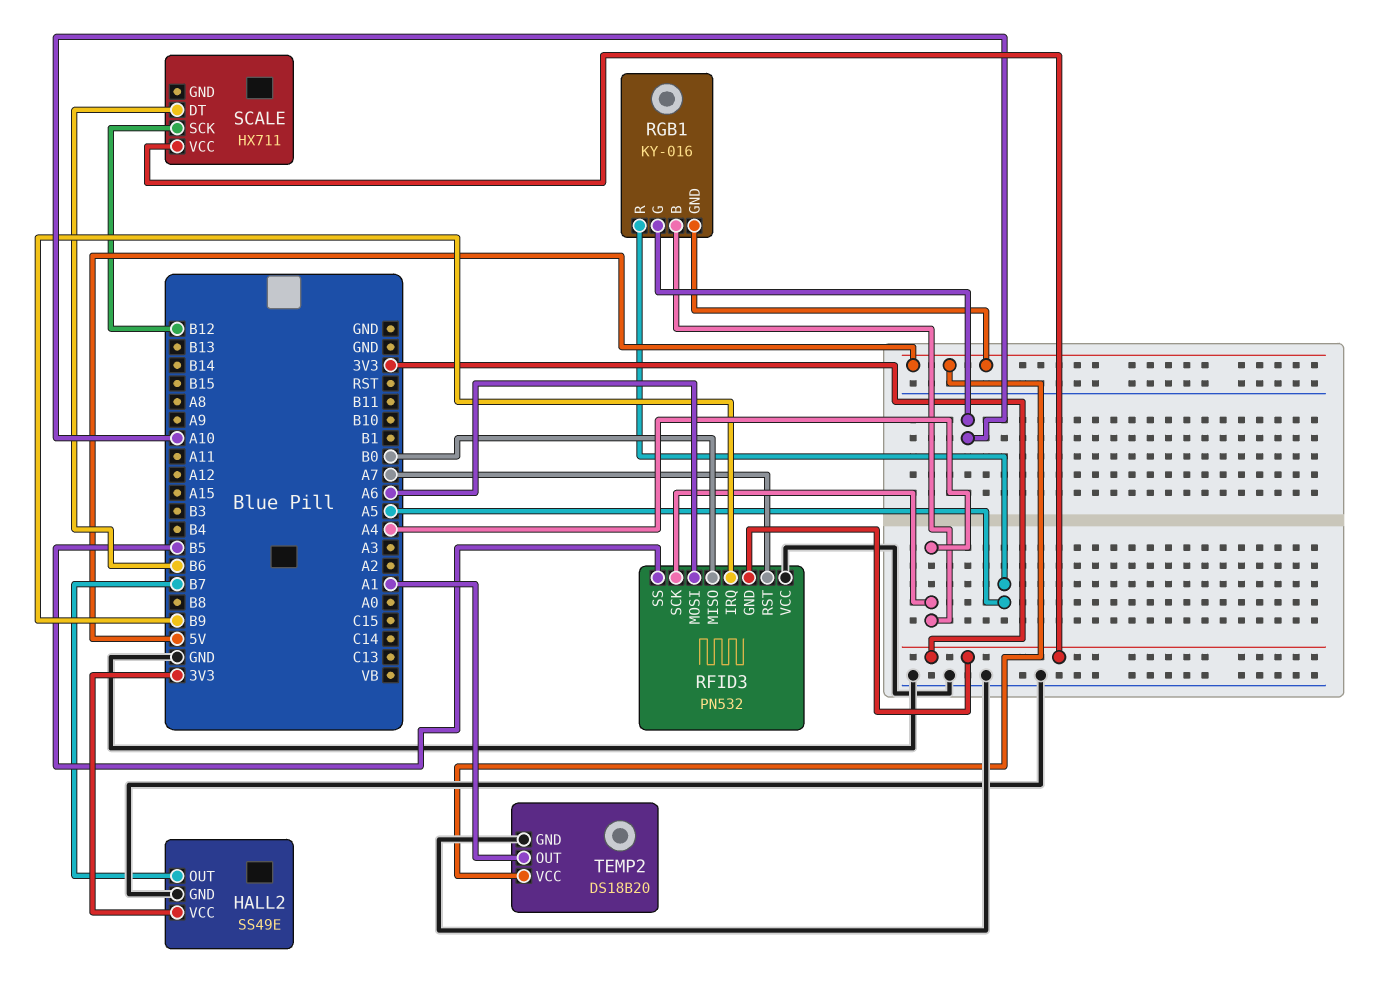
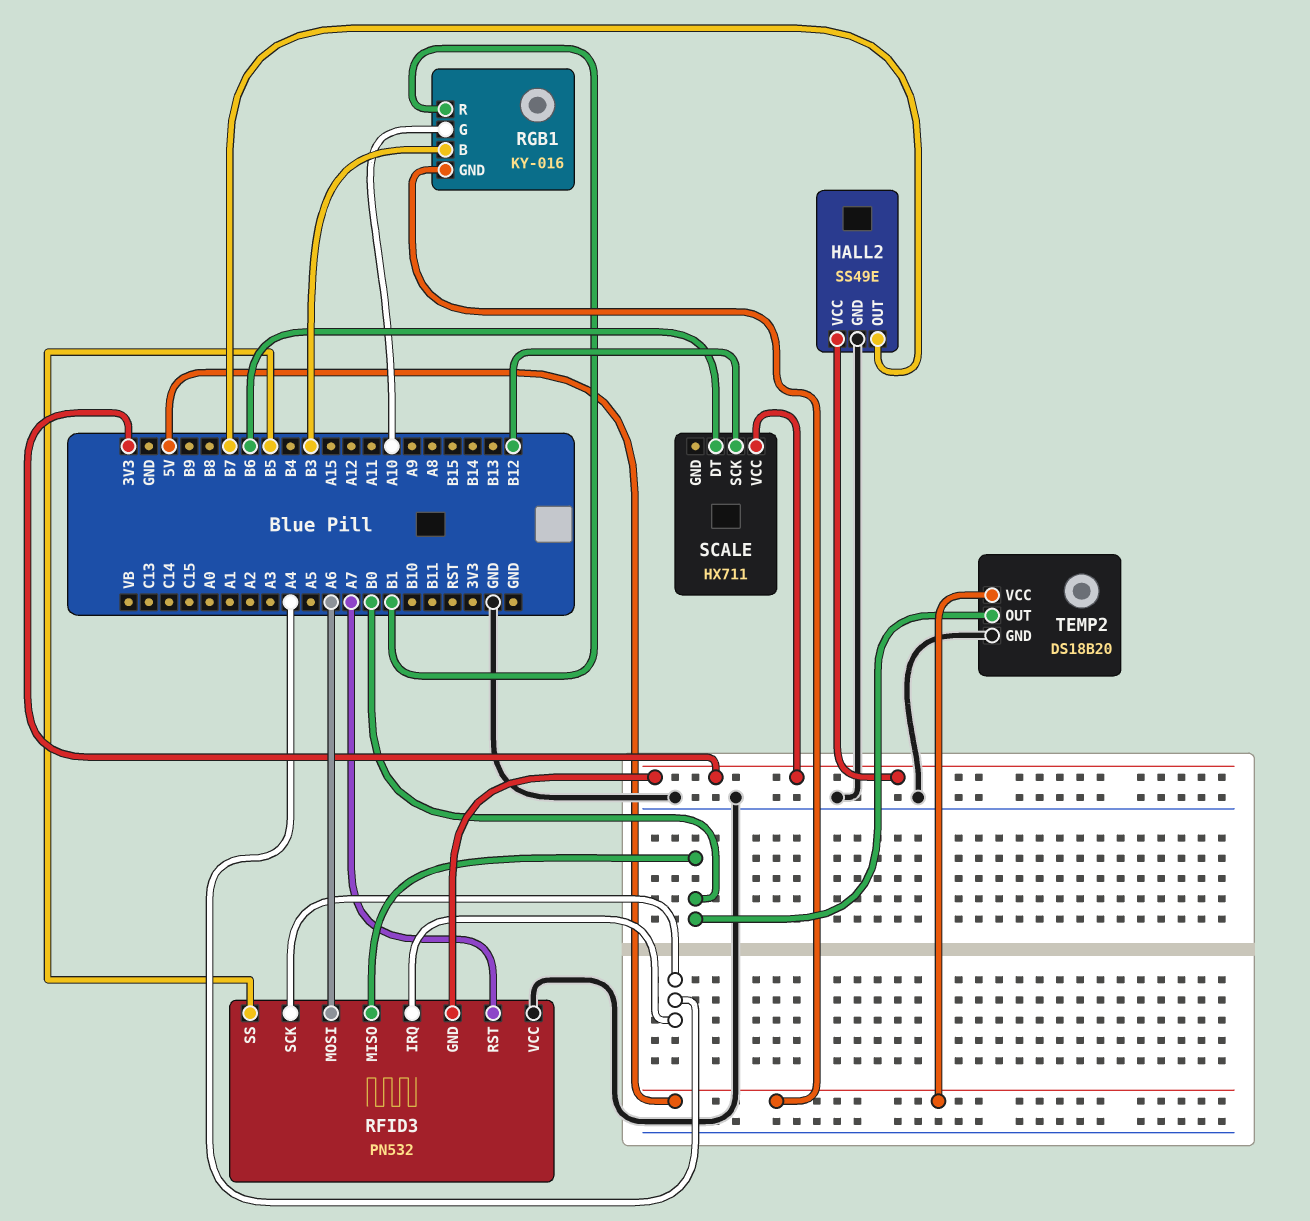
RFID3 pin IRQ: B9 -> A4
RGB1 pin B: A4 -> B3
RGB1 pin R: A5 -> B1
TEMP2 pin OUT: A1 -> B0

